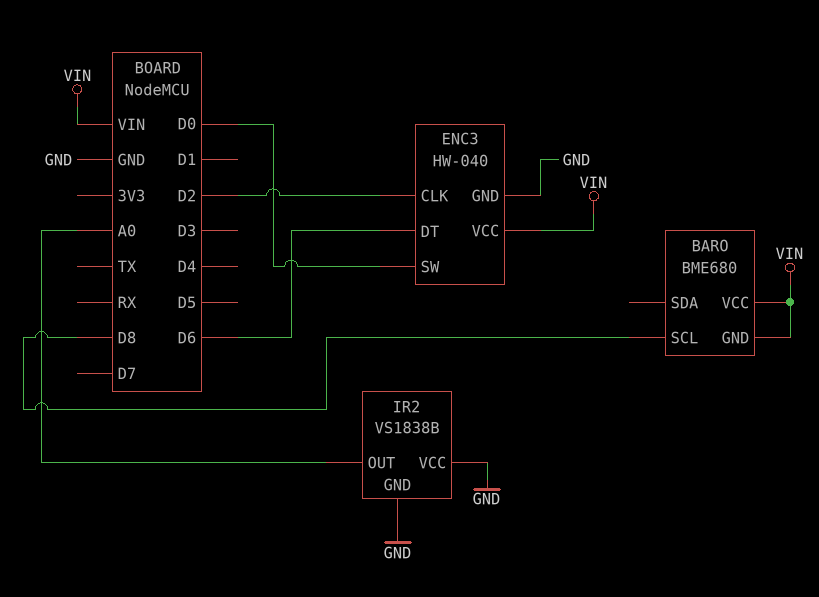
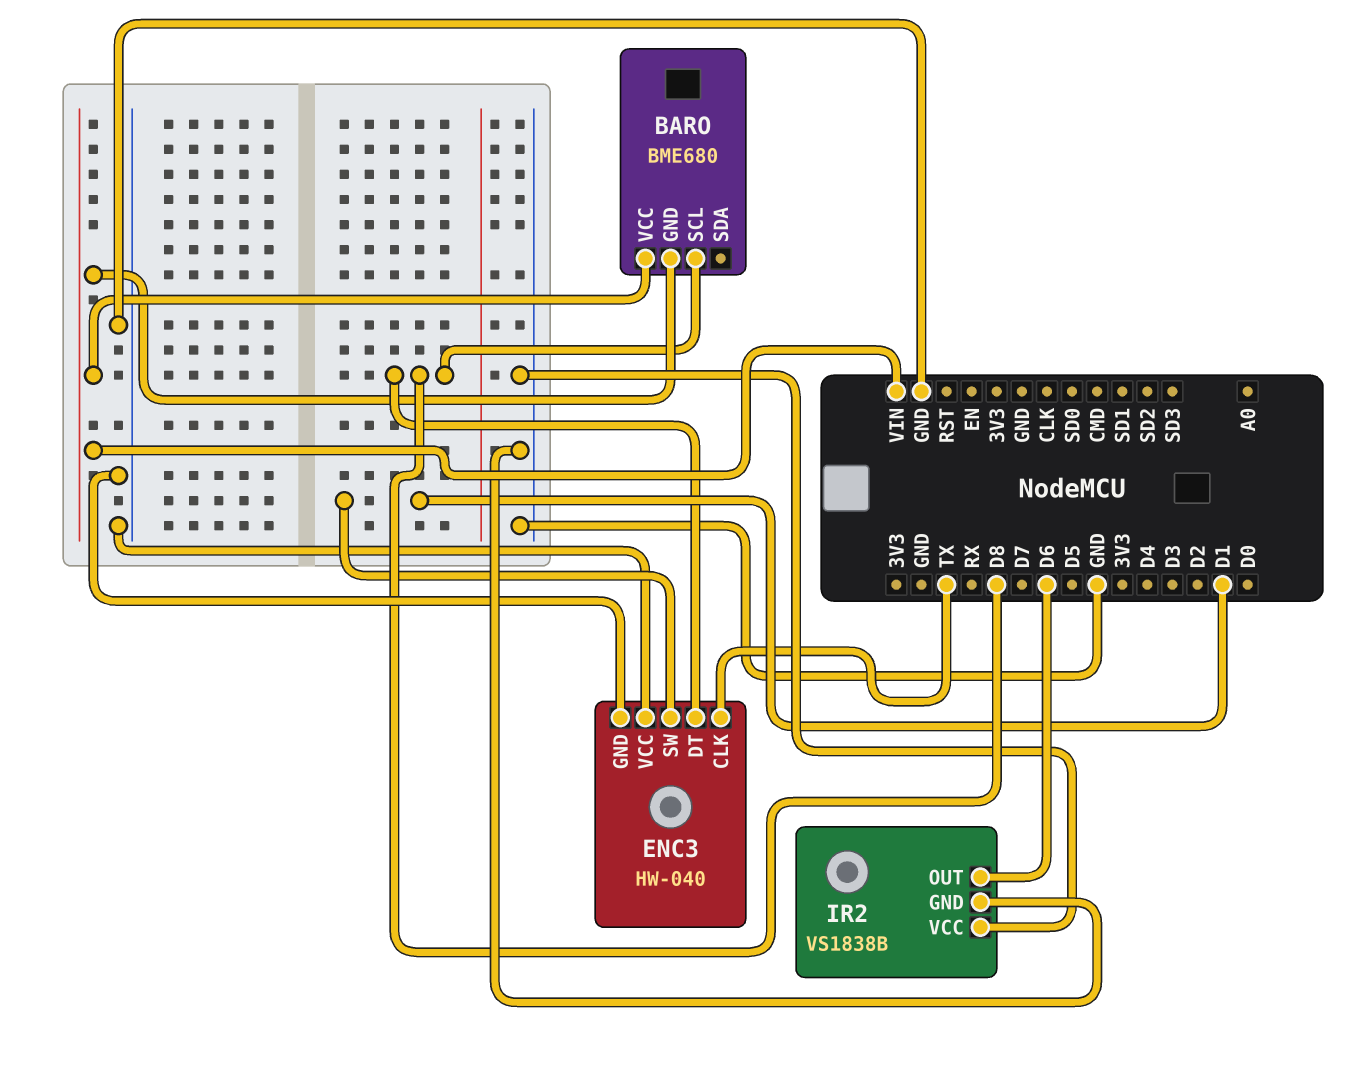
ENC3 pin CLK: D2 -> TX
ENC3 pin DT: D6 -> D8
ENC3 pin SW: D0 -> D1
ENC3 pin VCC: VIN -> GND
IR2 pin OUT: A0 -> D6

